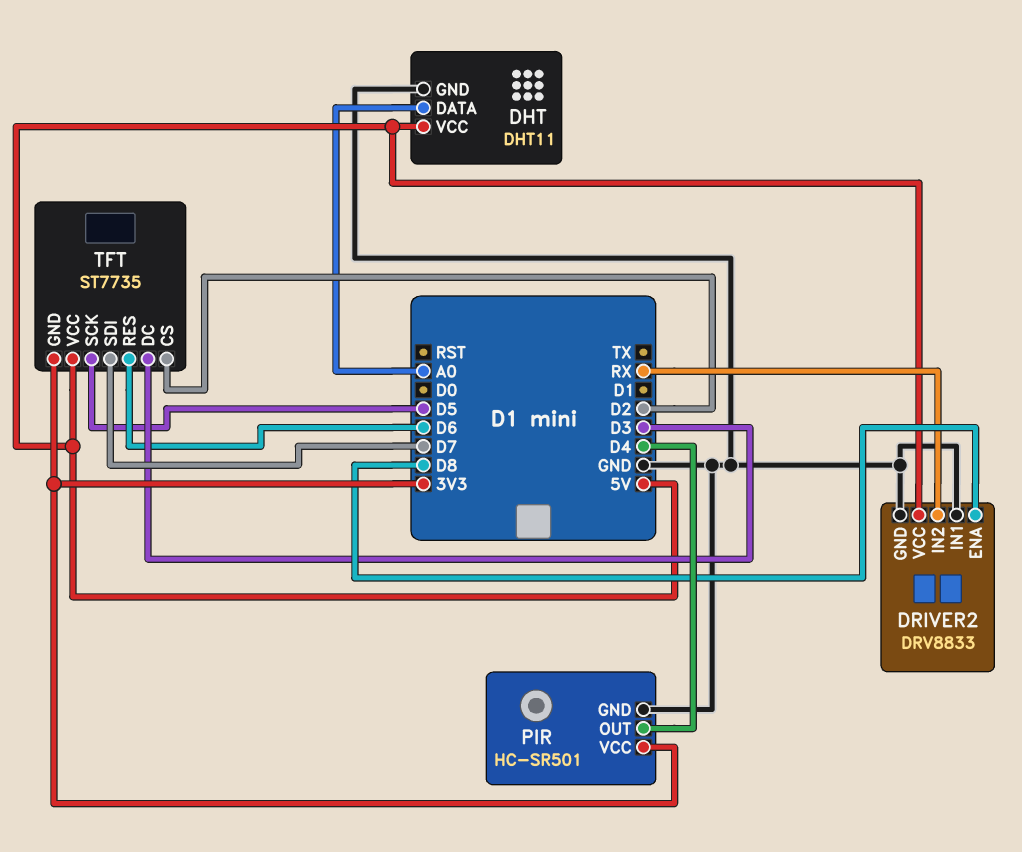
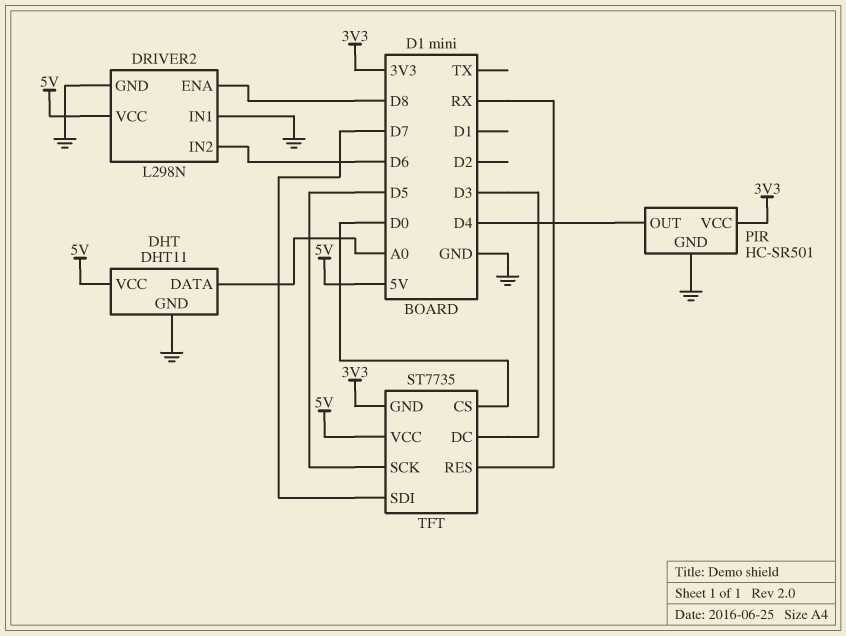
DRIVER2: DRV8833 -> L298N
DRIVER2 pin IN2: RX -> D6
TFT pin CS: D2 -> D0
TFT pin RES: D6 -> RX

